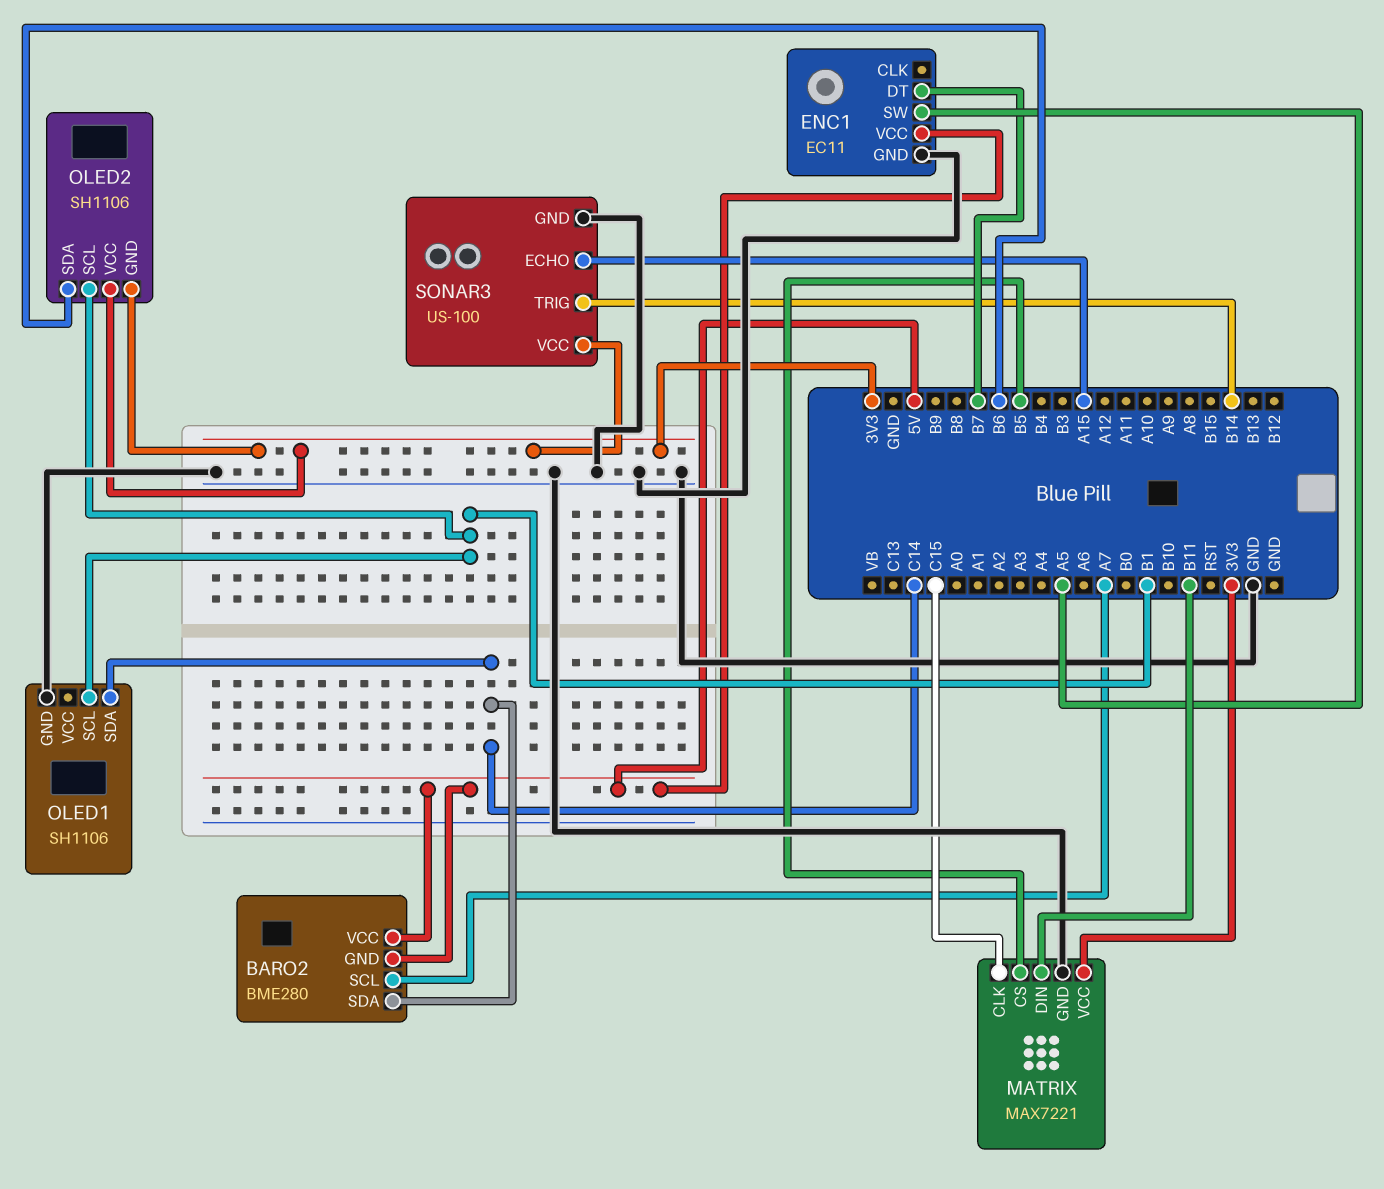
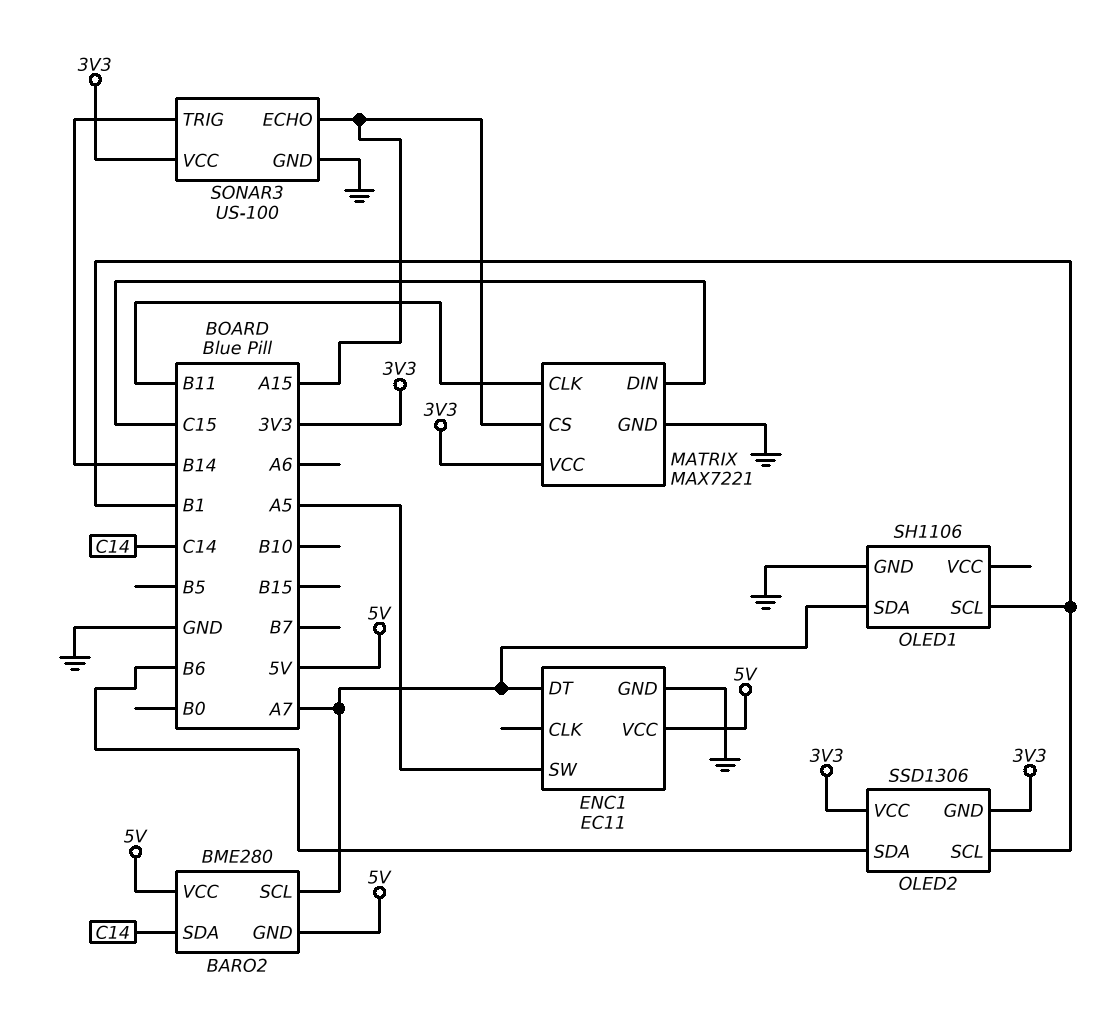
ENC1 pin DT: B7 -> A7
MATRIX pin CLK: C15 -> B11
MATRIX pin CS: B5 -> A15
MATRIX pin DIN: B11 -> C15
OLED1 pin SDA: C14 -> A7
OLED2: SH1106 -> SSD1306

